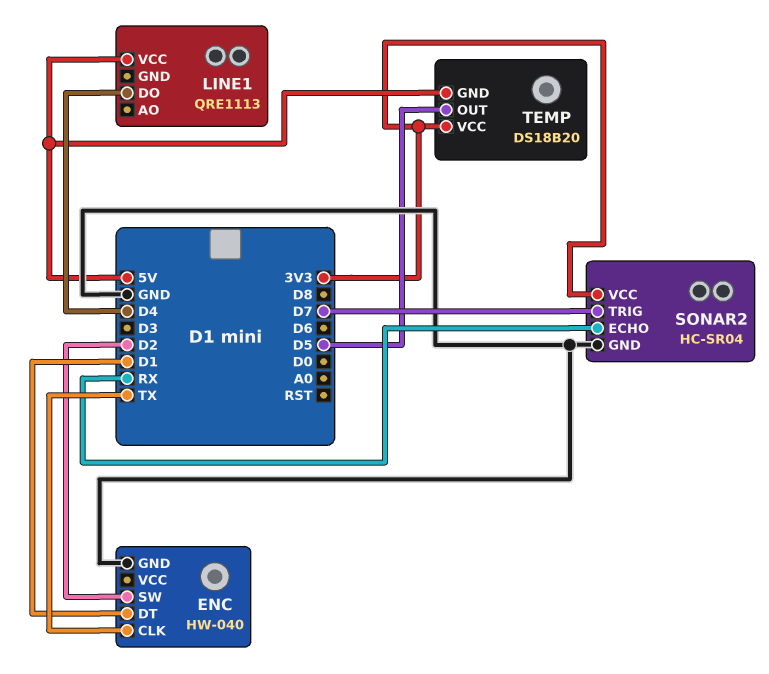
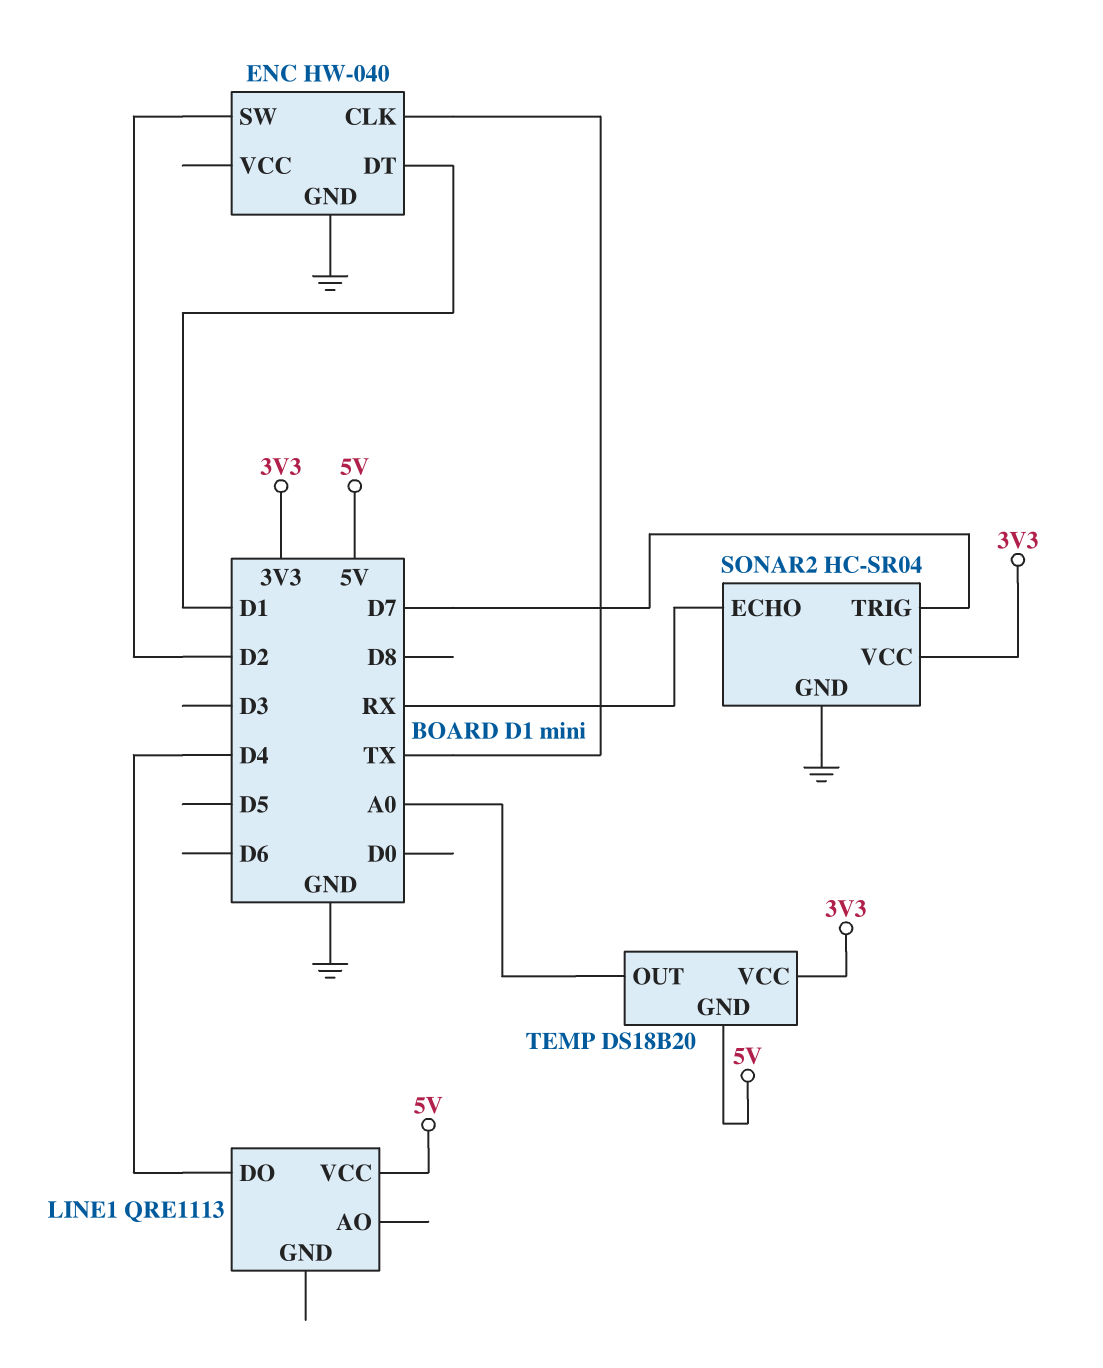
TEMP pin OUT: D5 -> A0

